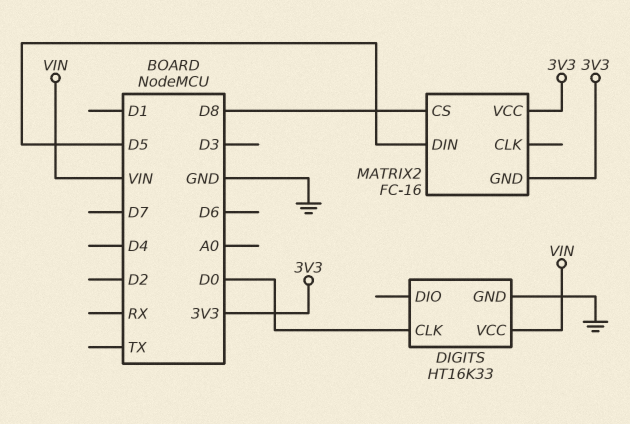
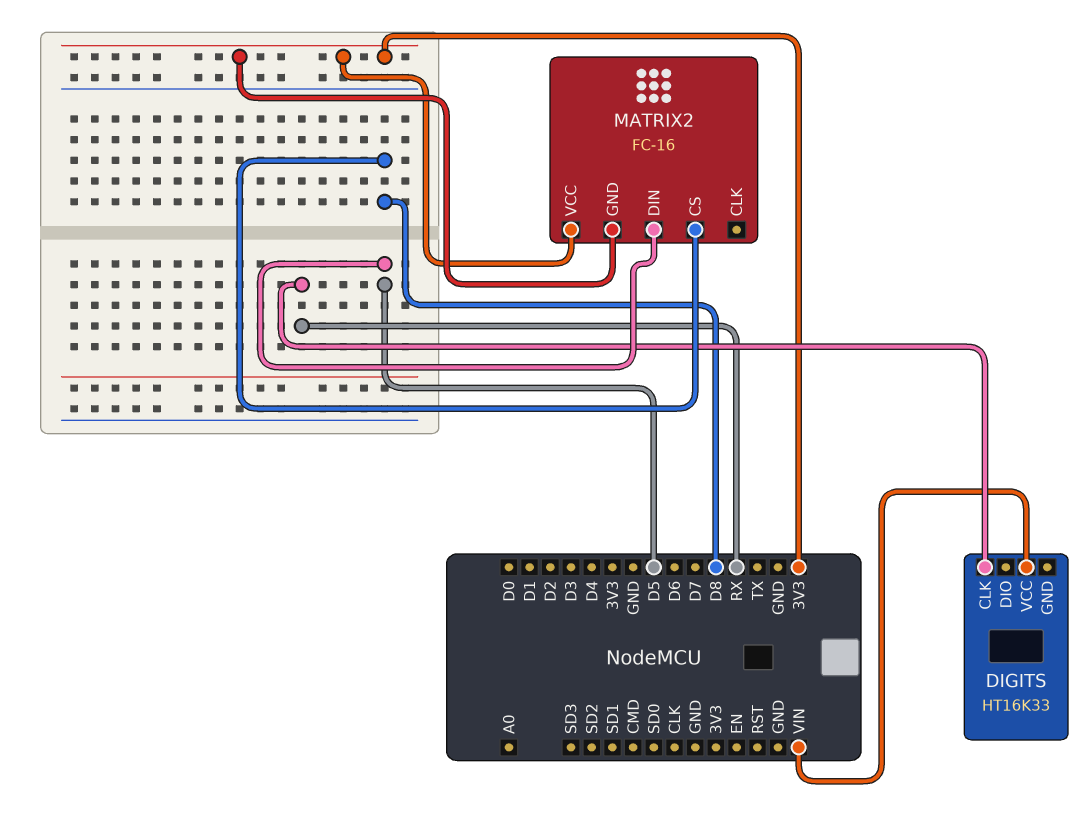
DIGITS pin CLK: D0 -> RX
DIGITS pin GND: GND -> none

